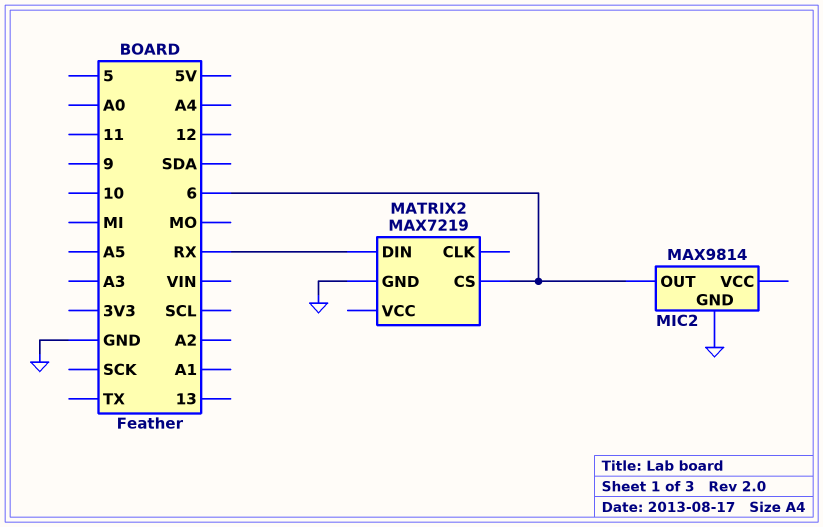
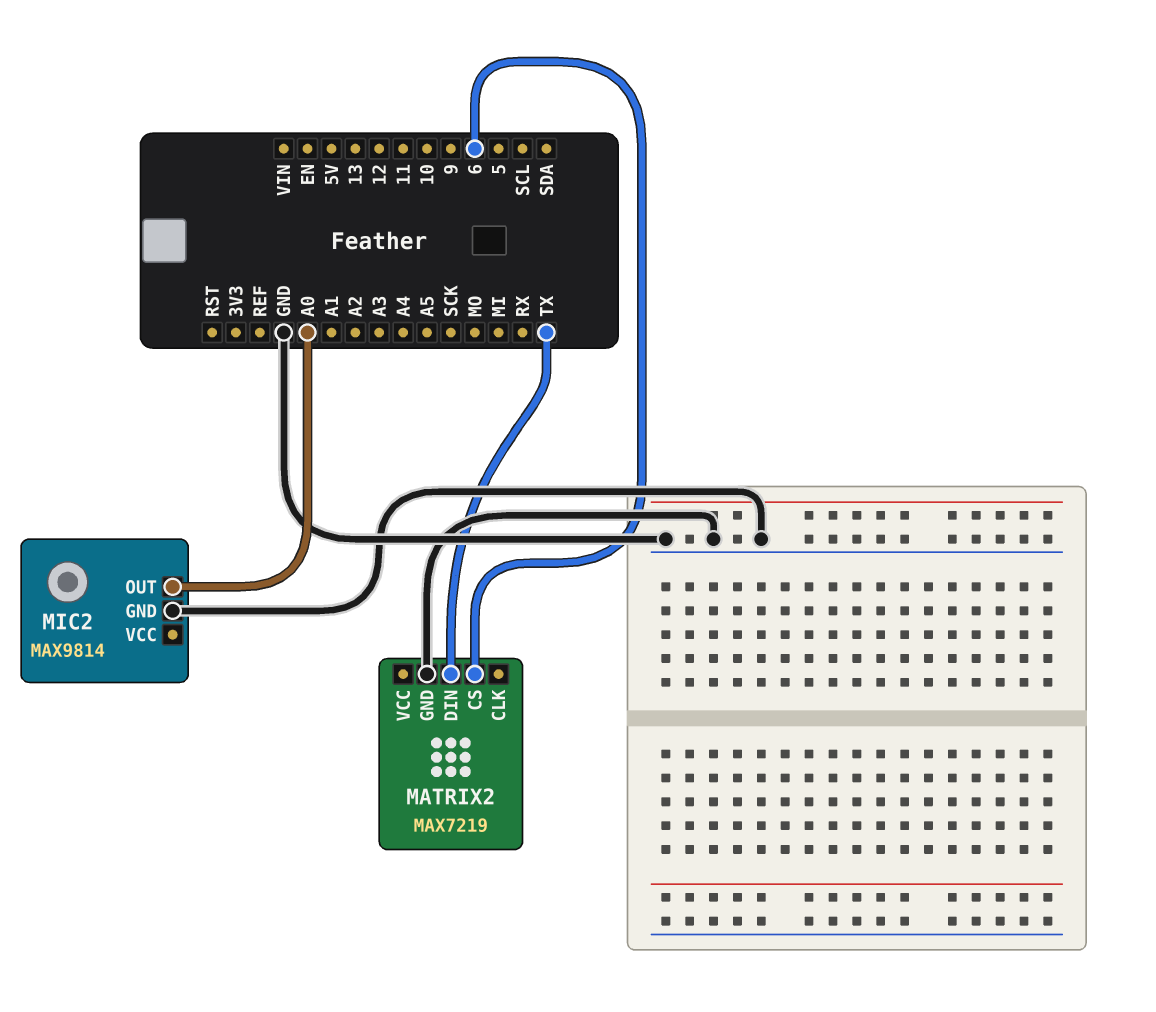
MATRIX2 pin DIN: RX -> TX
MIC2 pin OUT: 6 -> A0

